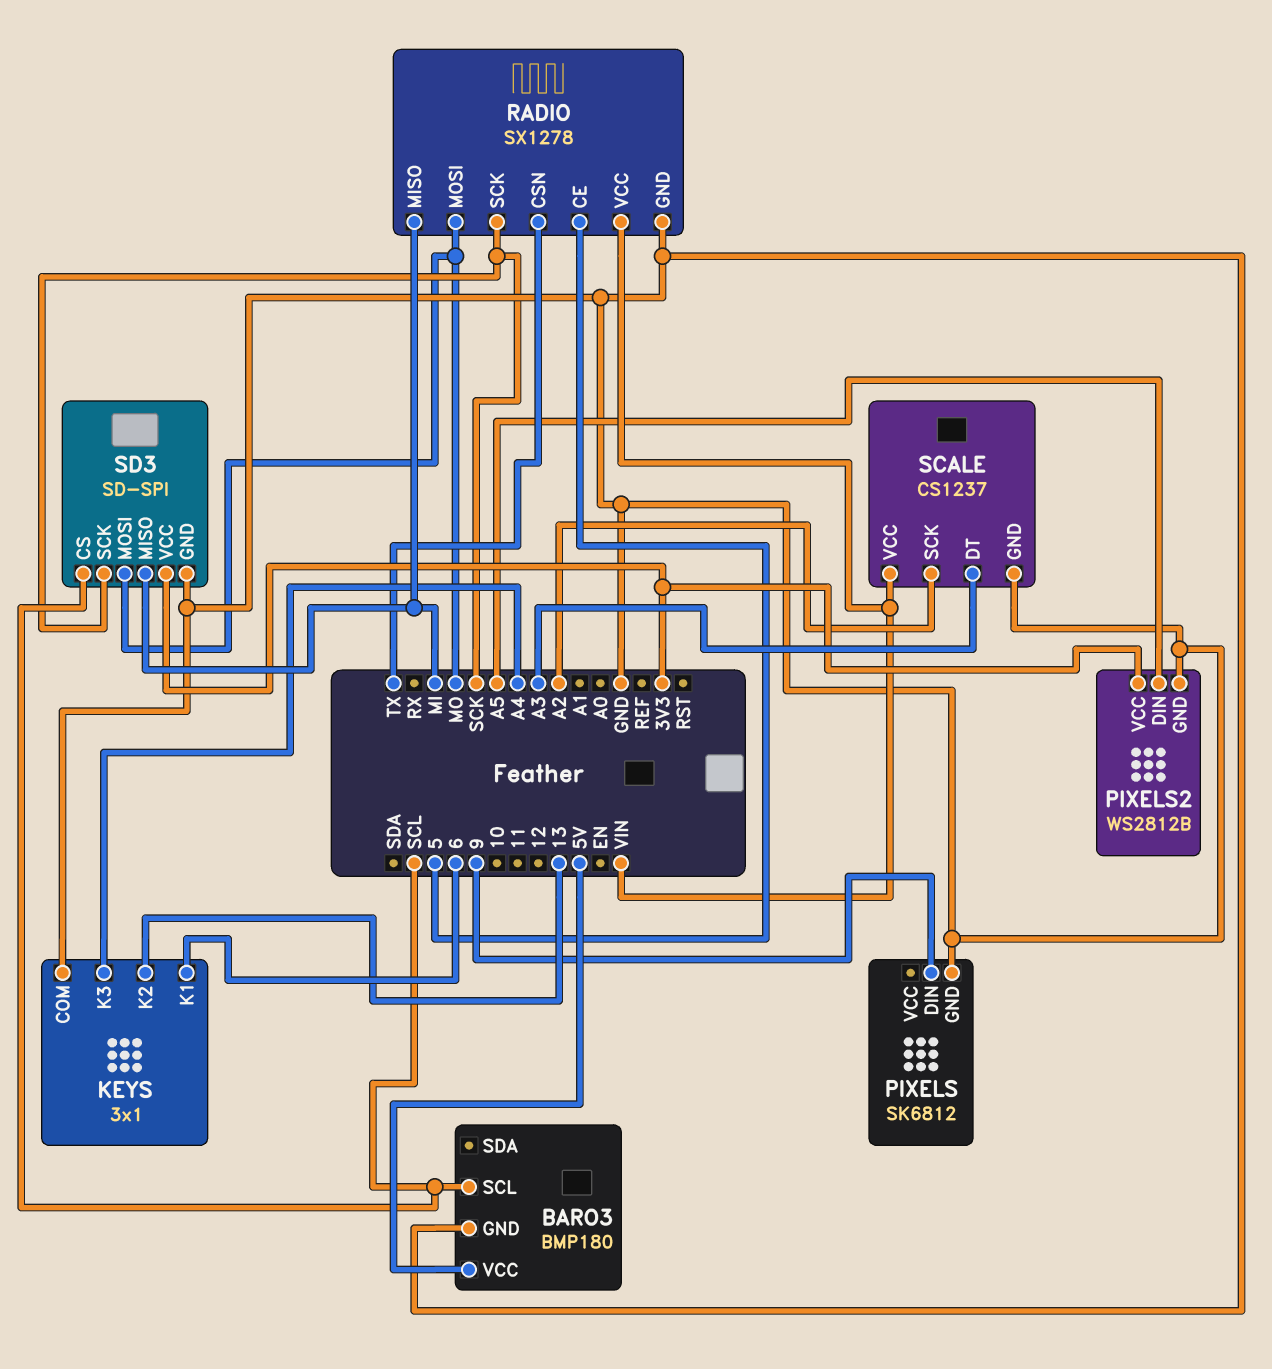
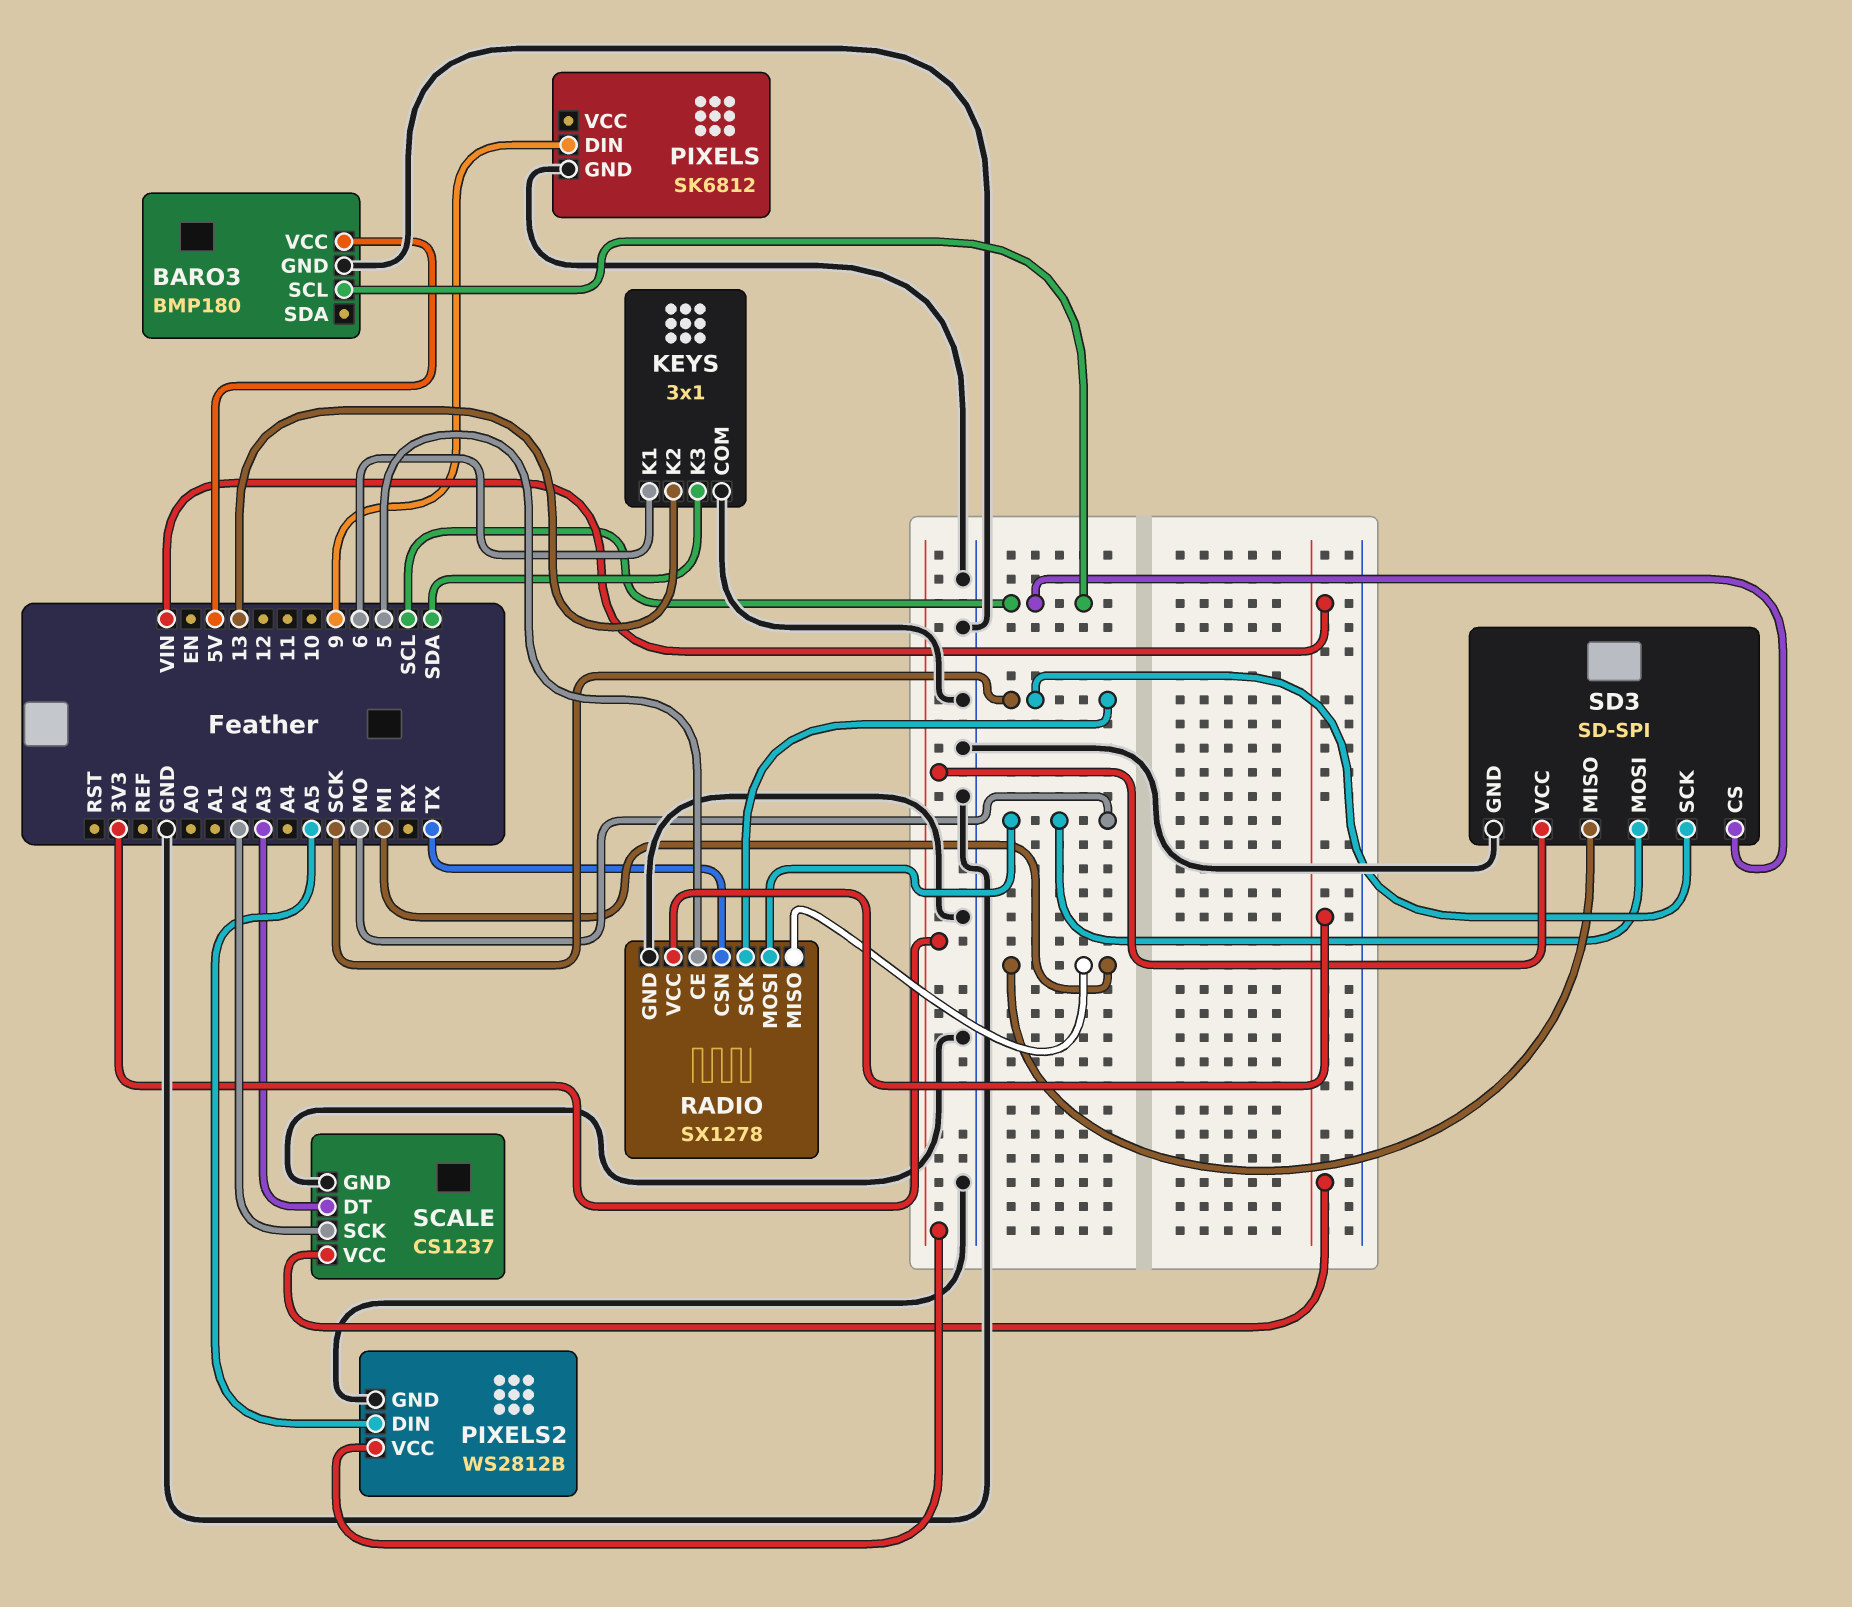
KEYS pin K3: A4 -> SDA

